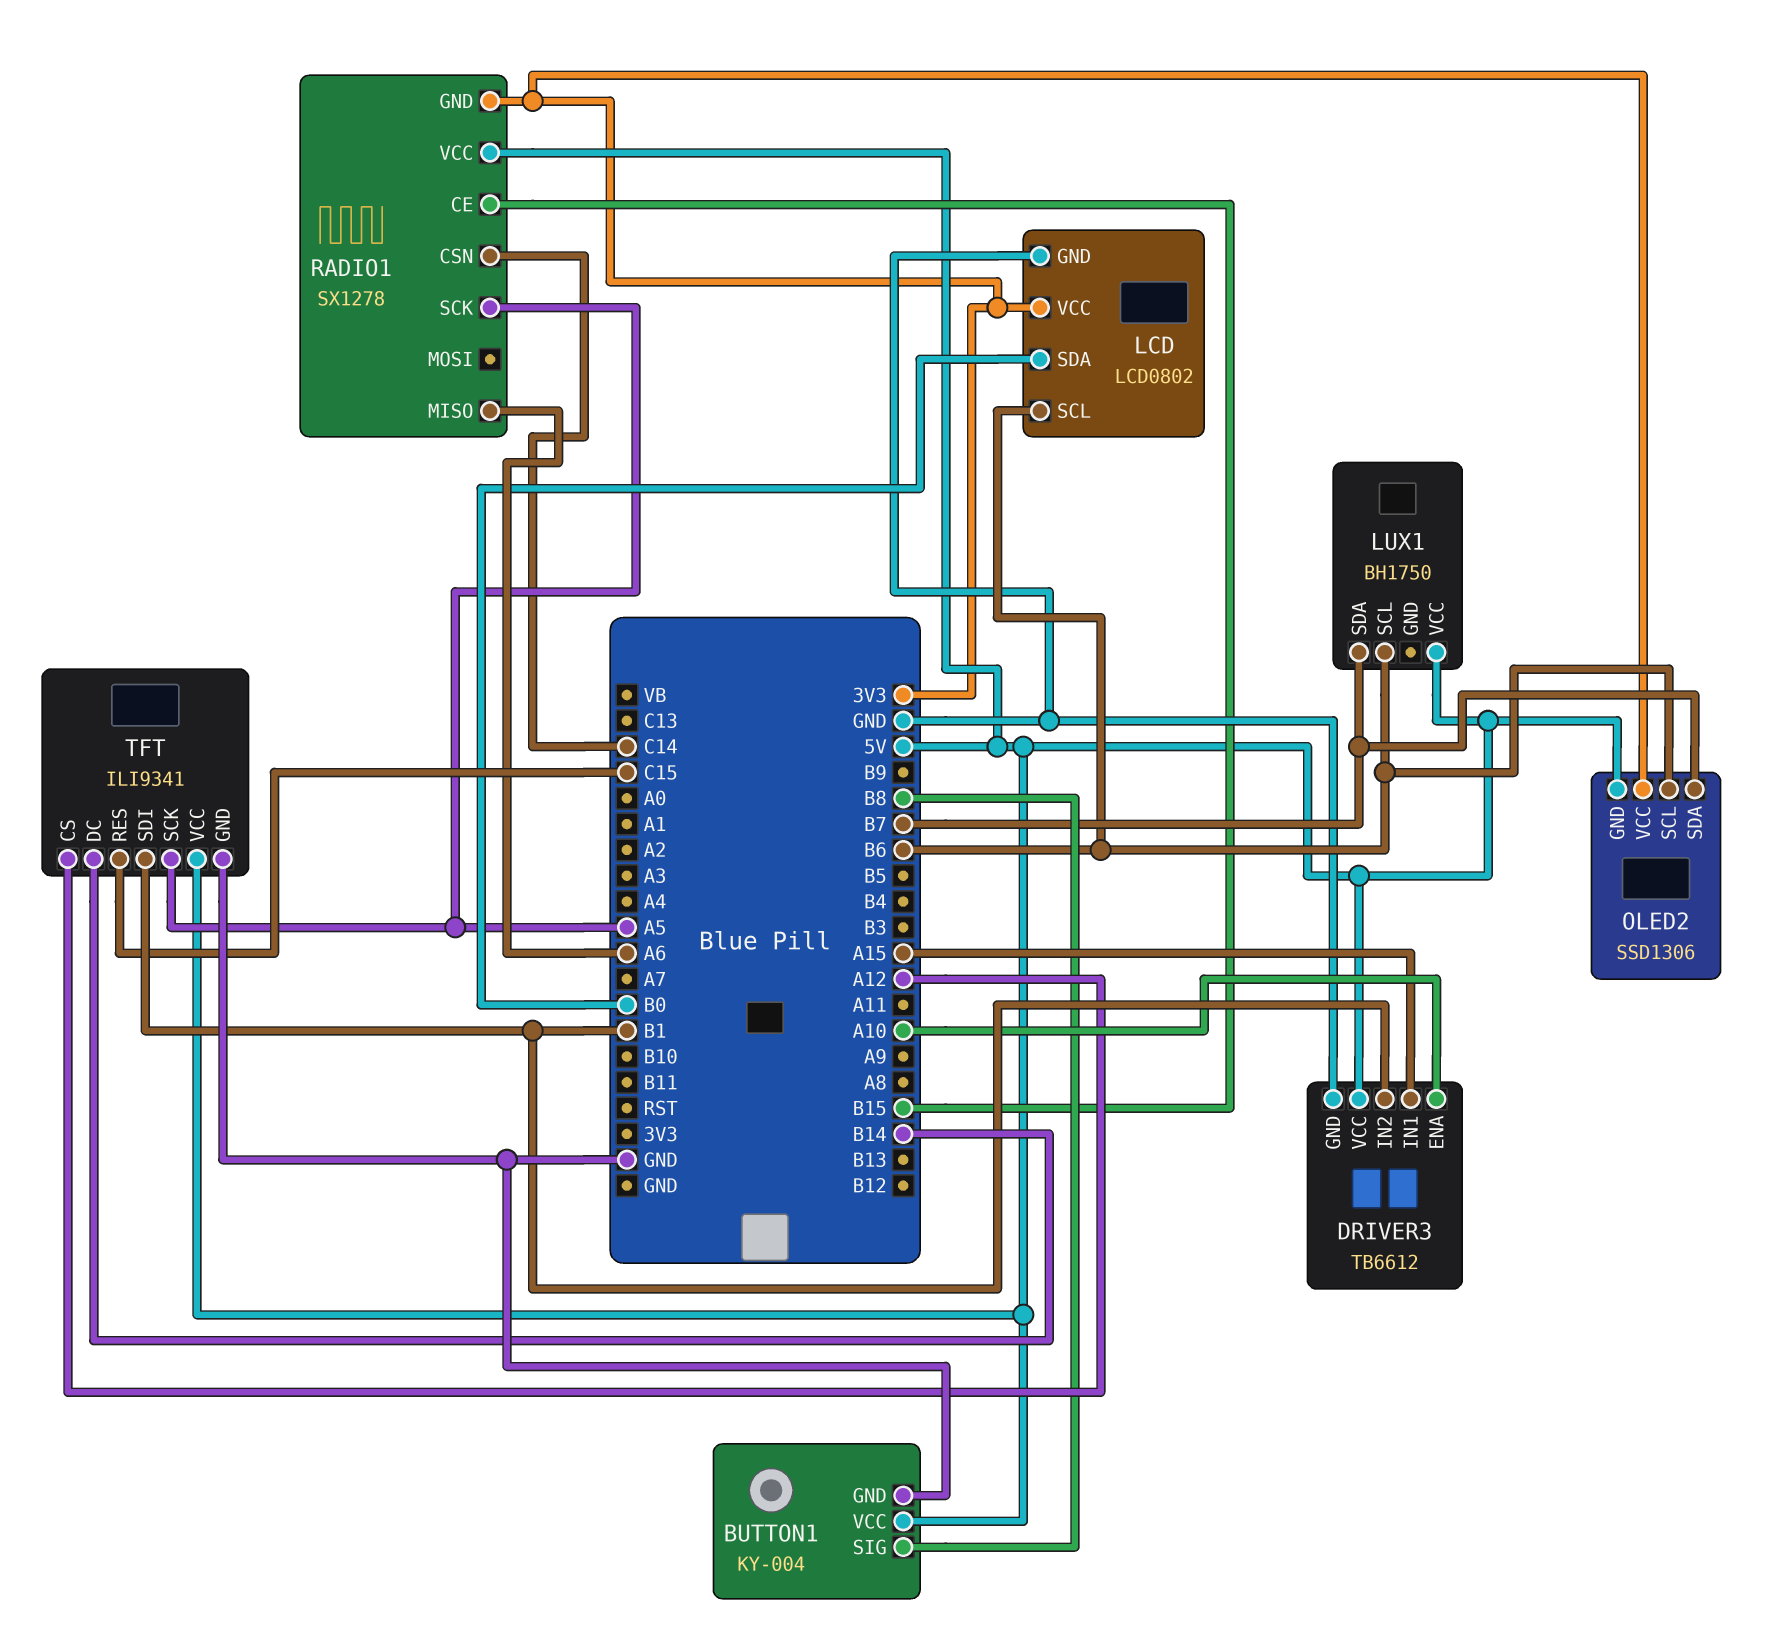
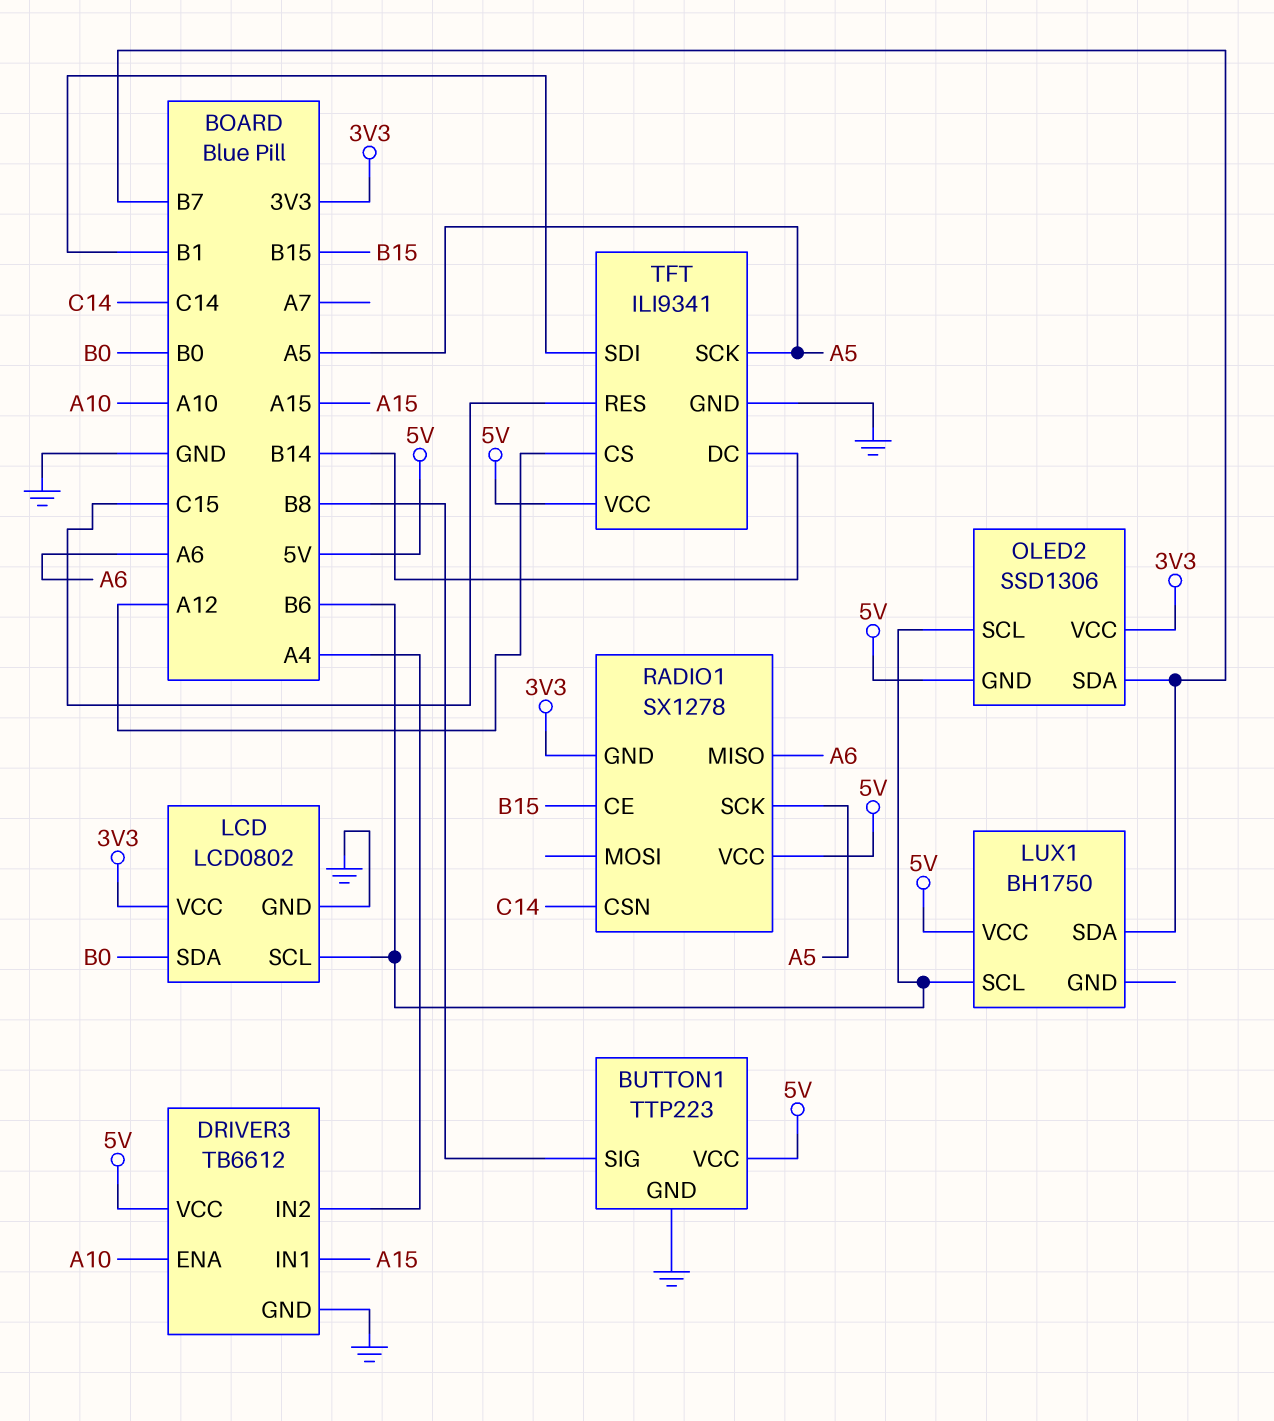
BUTTON1: KY-004 -> TTP223
DRIVER3 pin IN2: B1 -> A4

